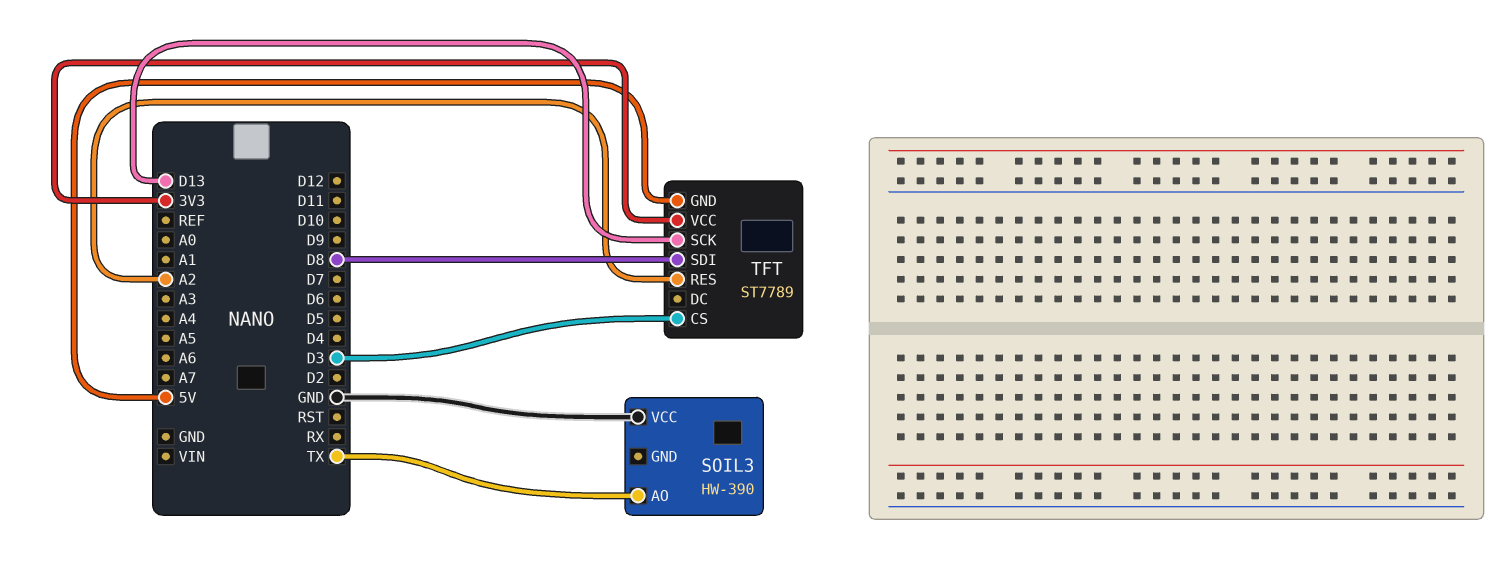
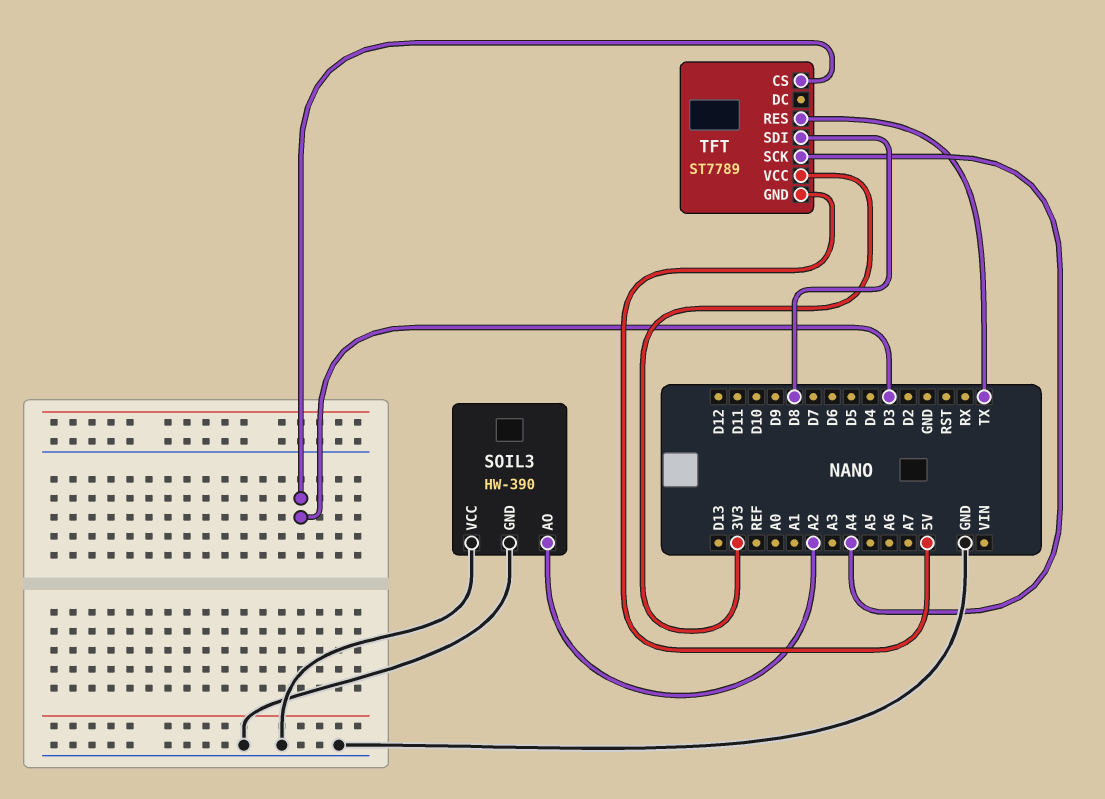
SOIL3 pin AO: TX -> A2
SOIL3 pin GND: none -> GND
TFT pin RES: A2 -> TX
TFT pin SCK: D13 -> A4

